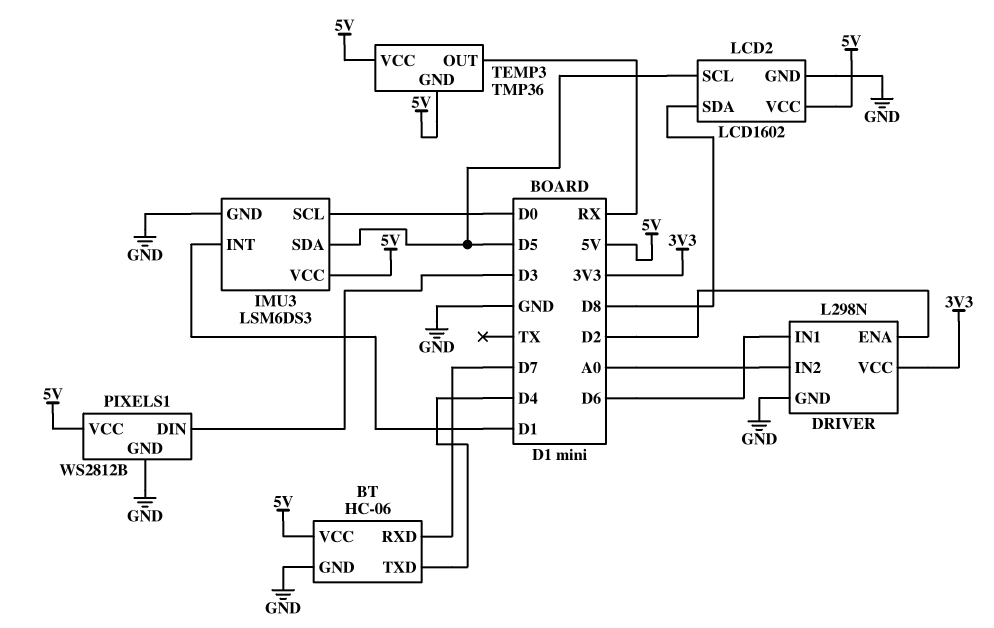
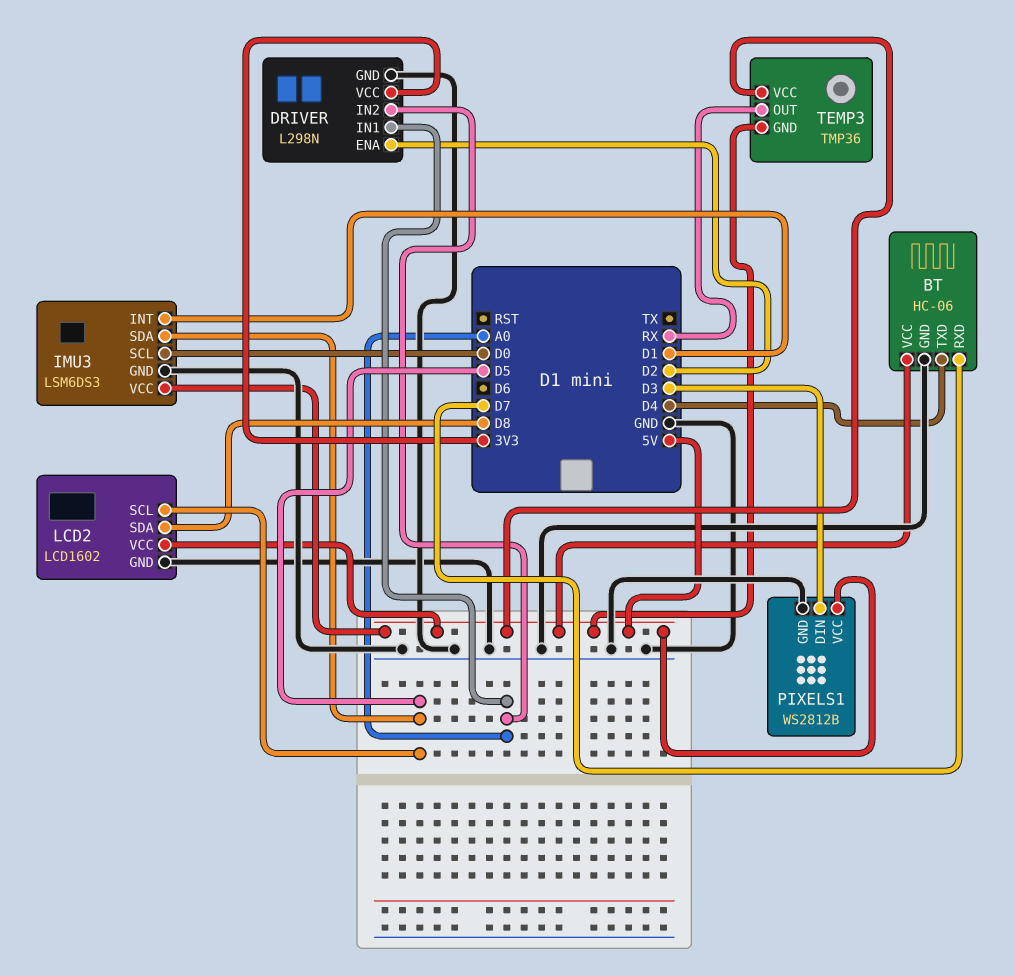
DRIVER pin IN1: D6 -> A0

